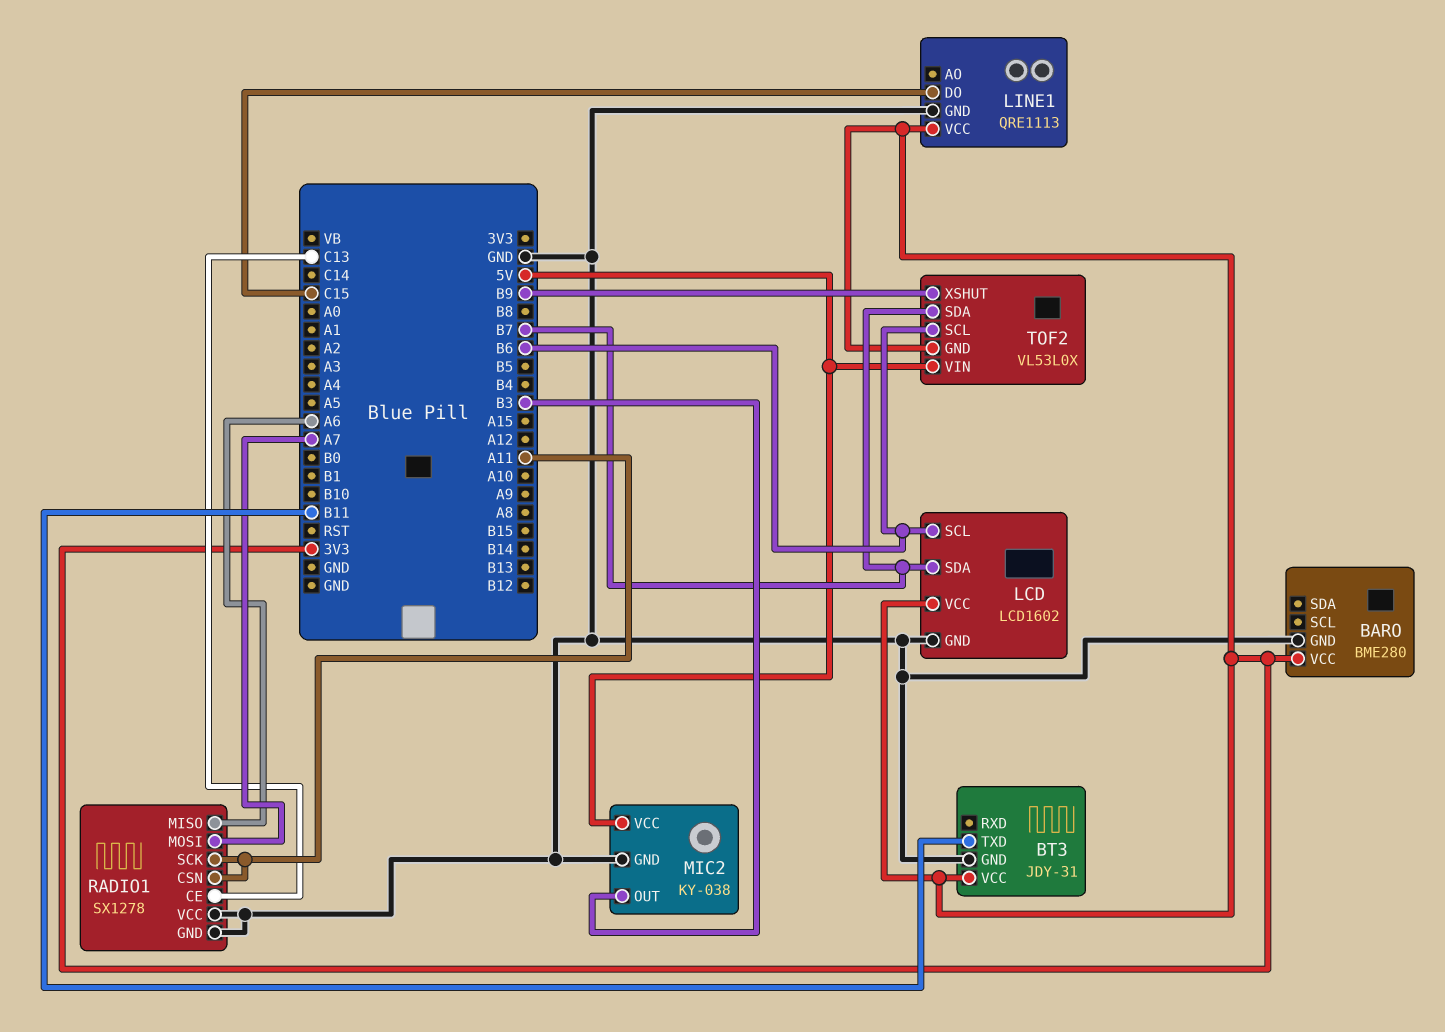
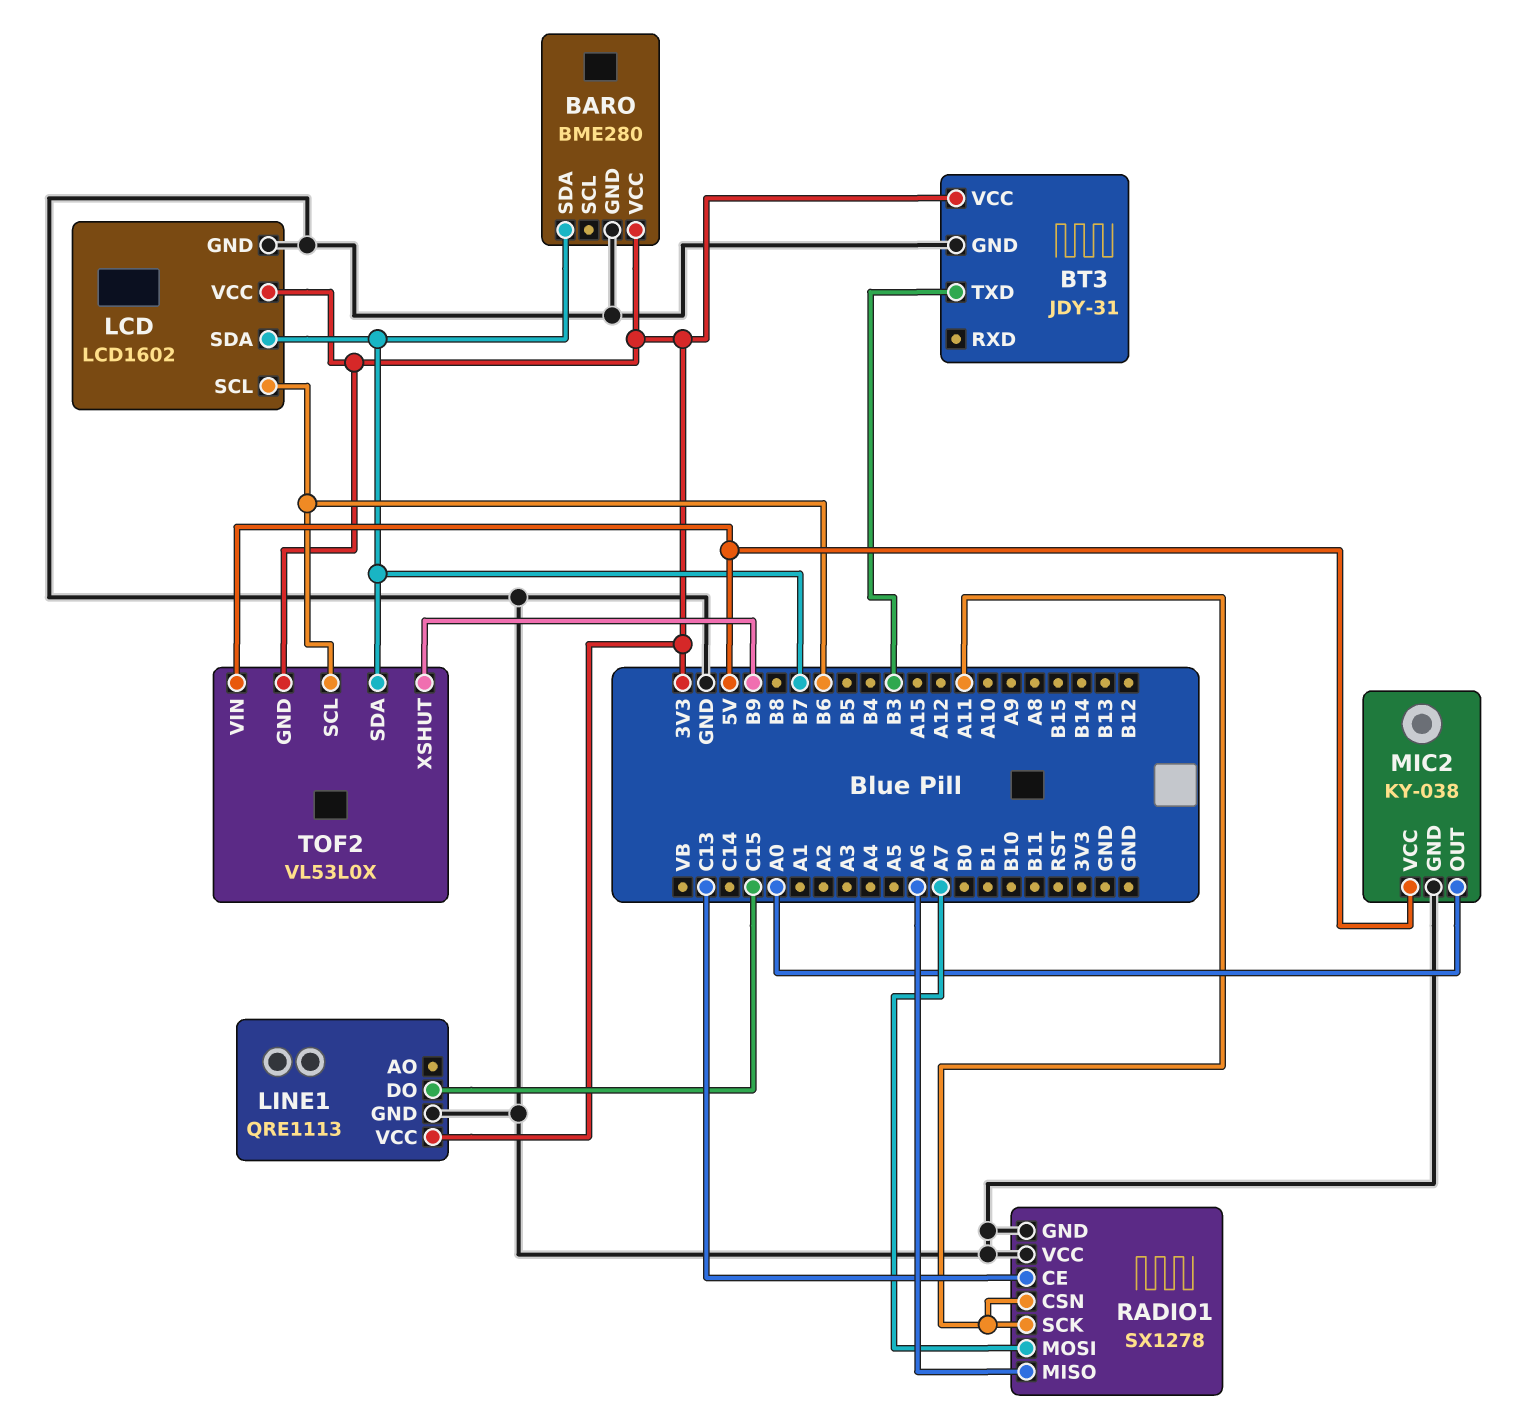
BARO pin SDA: none -> B7
BT3 pin TXD: B11 -> B3
MIC2 pin OUT: B3 -> A0

